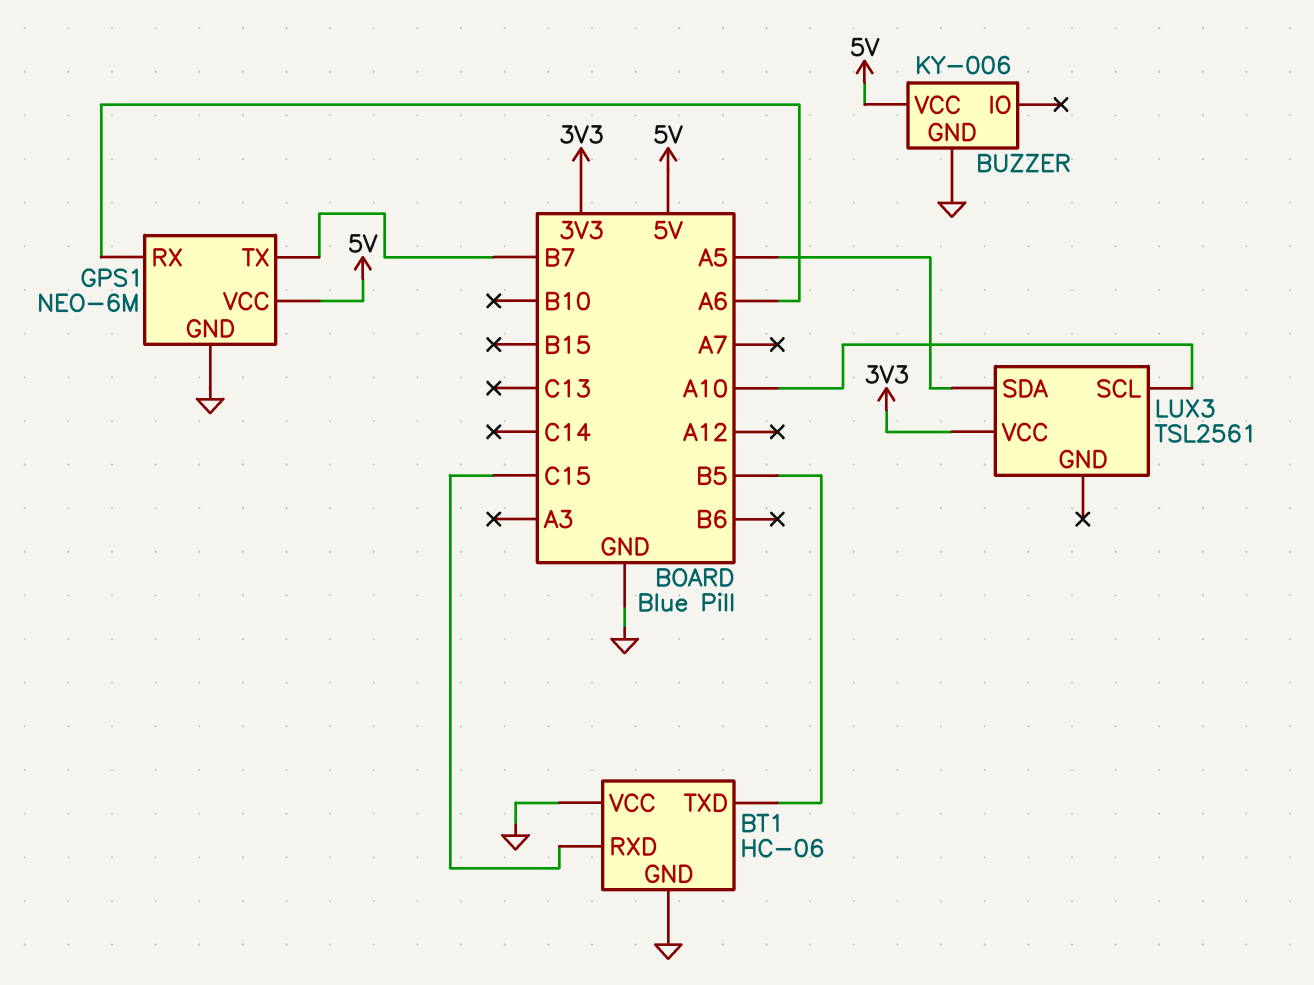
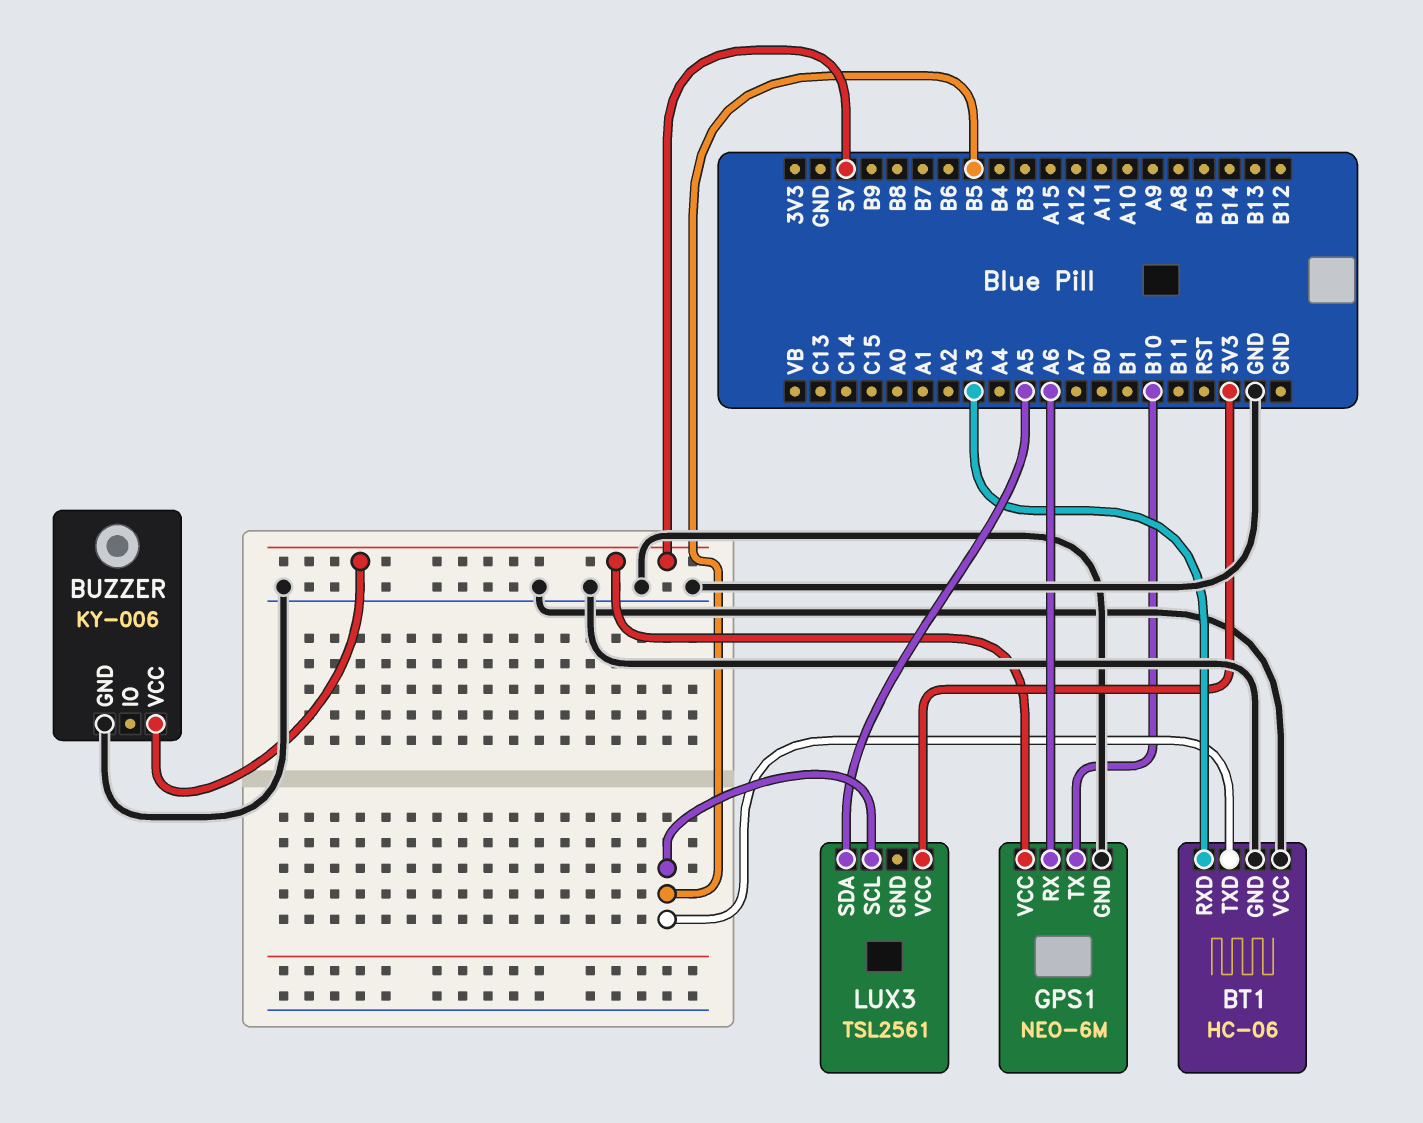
BT1 pin RXD: C15 -> A3
GPS1 pin TX: B7 -> B10
LUX3 pin SCL: A10 -> B5

